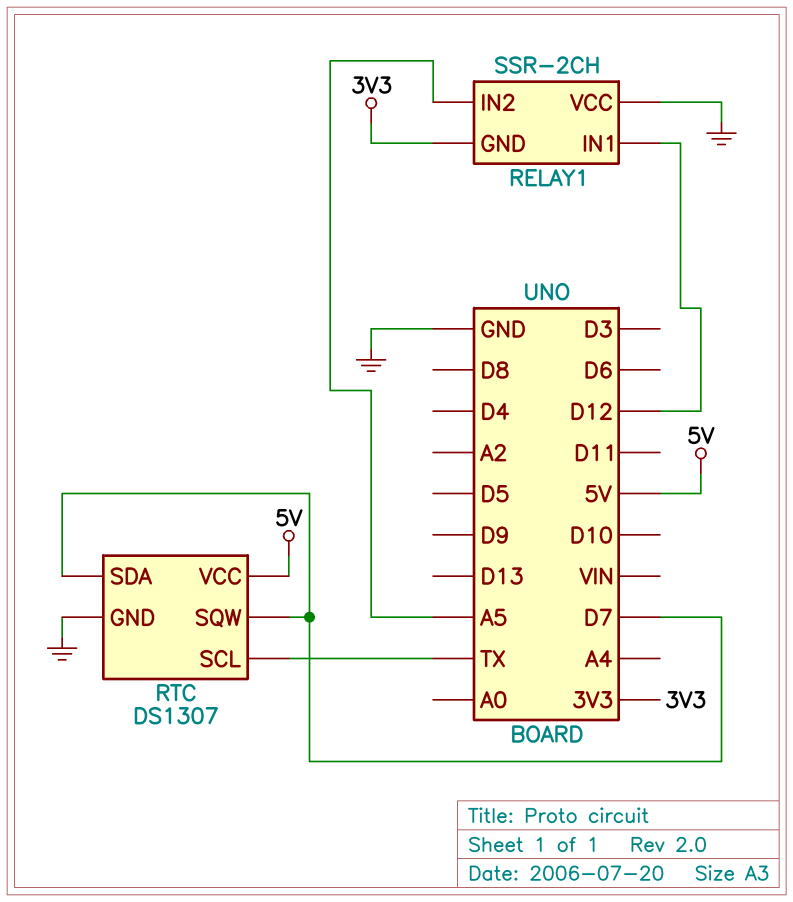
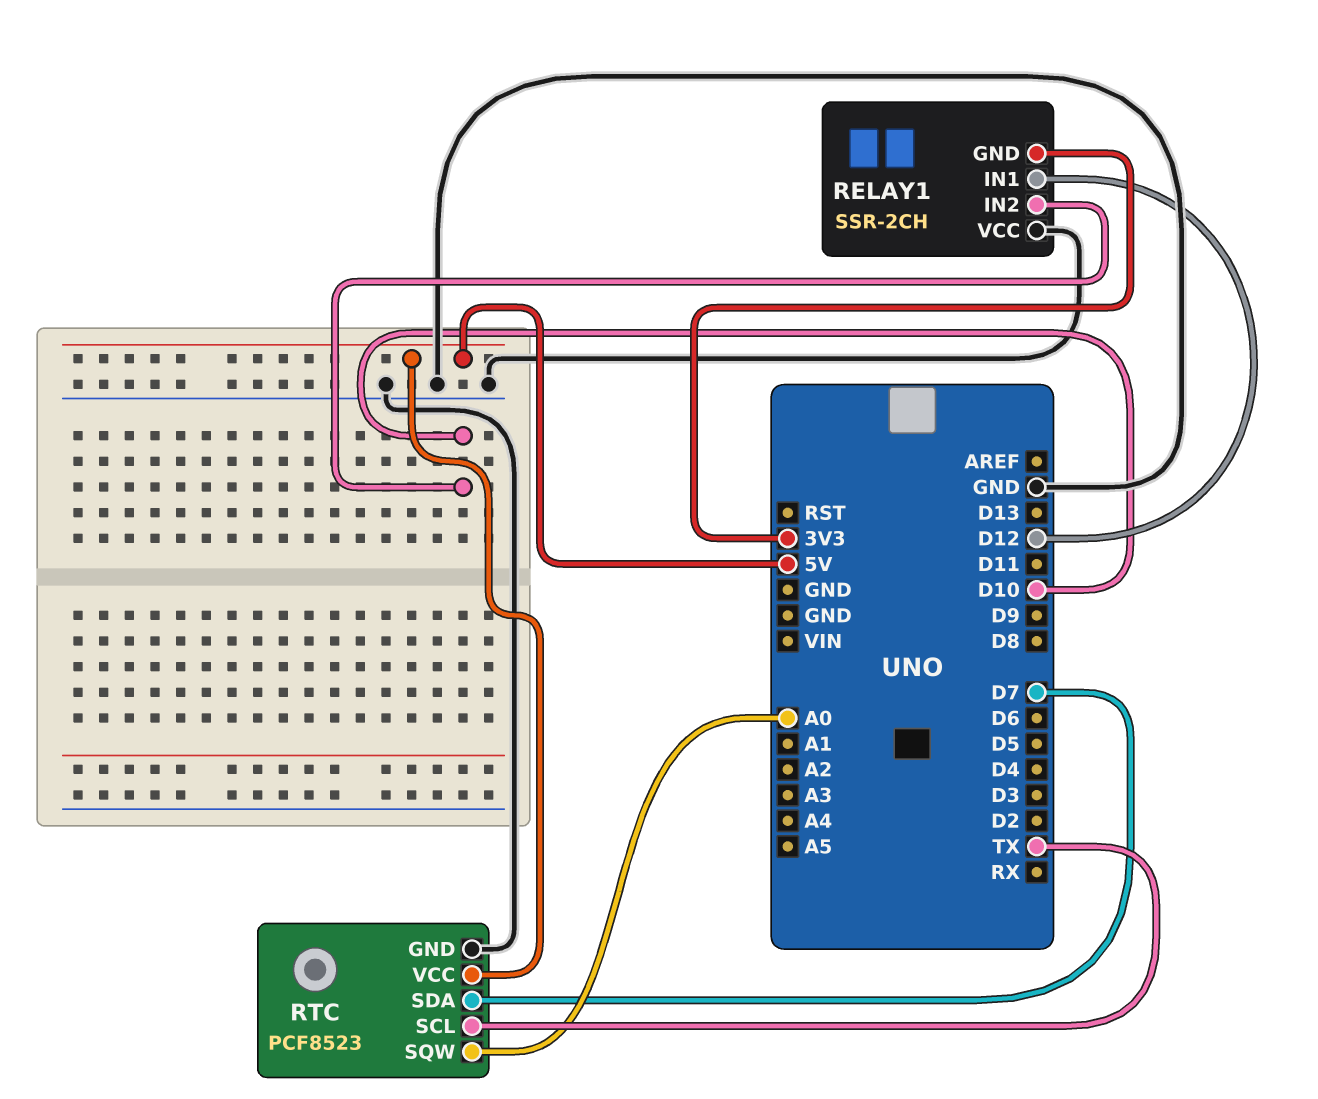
RELAY1 pin IN2: A5 -> D10
RTC: DS1307 -> PCF8523
RTC pin SQW: D7 -> A0

